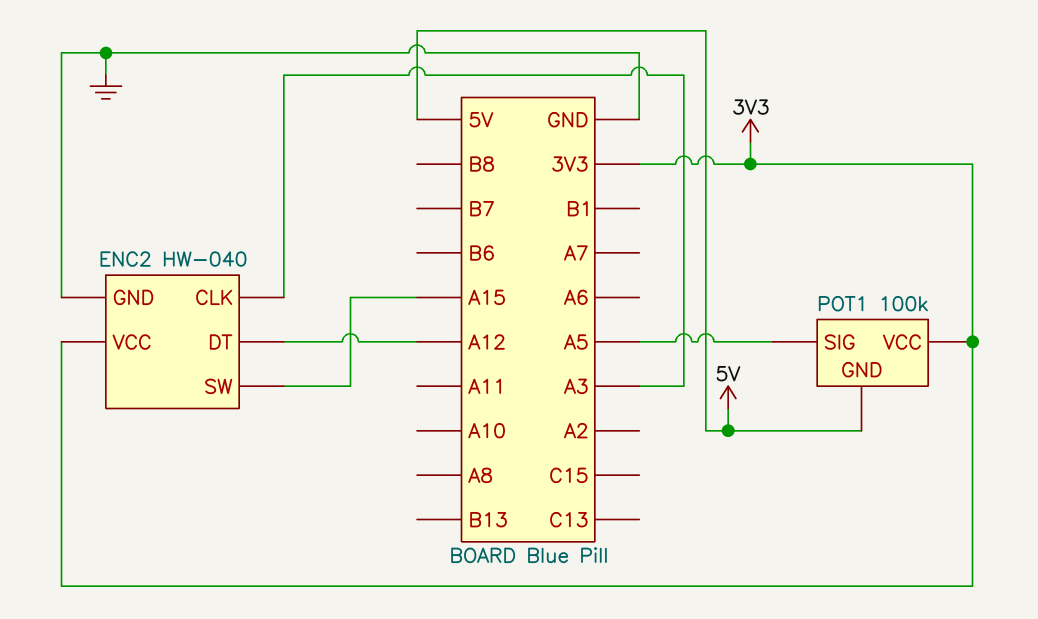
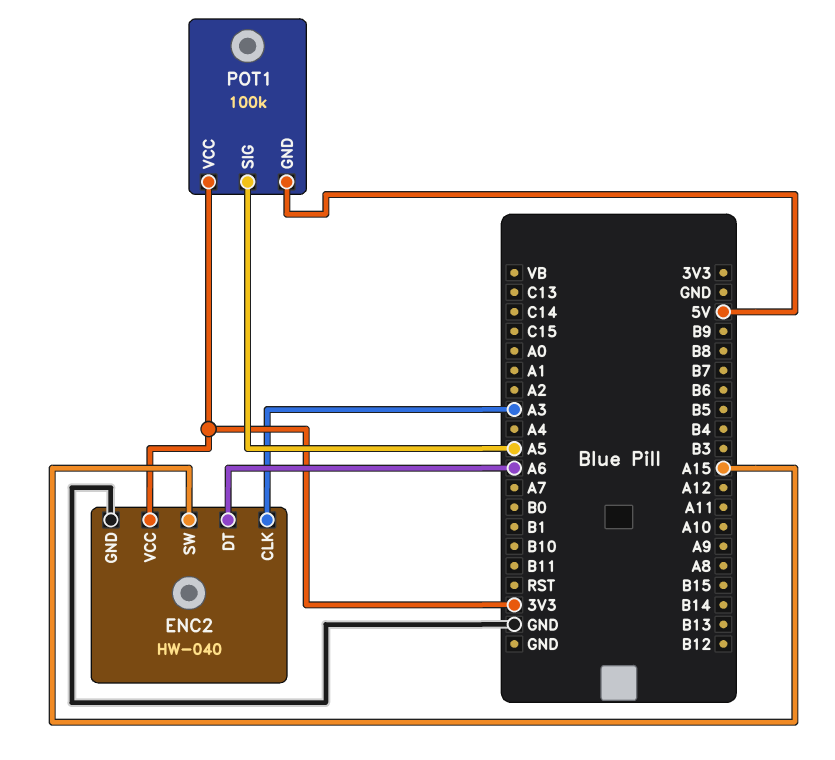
ENC2 pin DT: A12 -> A6

